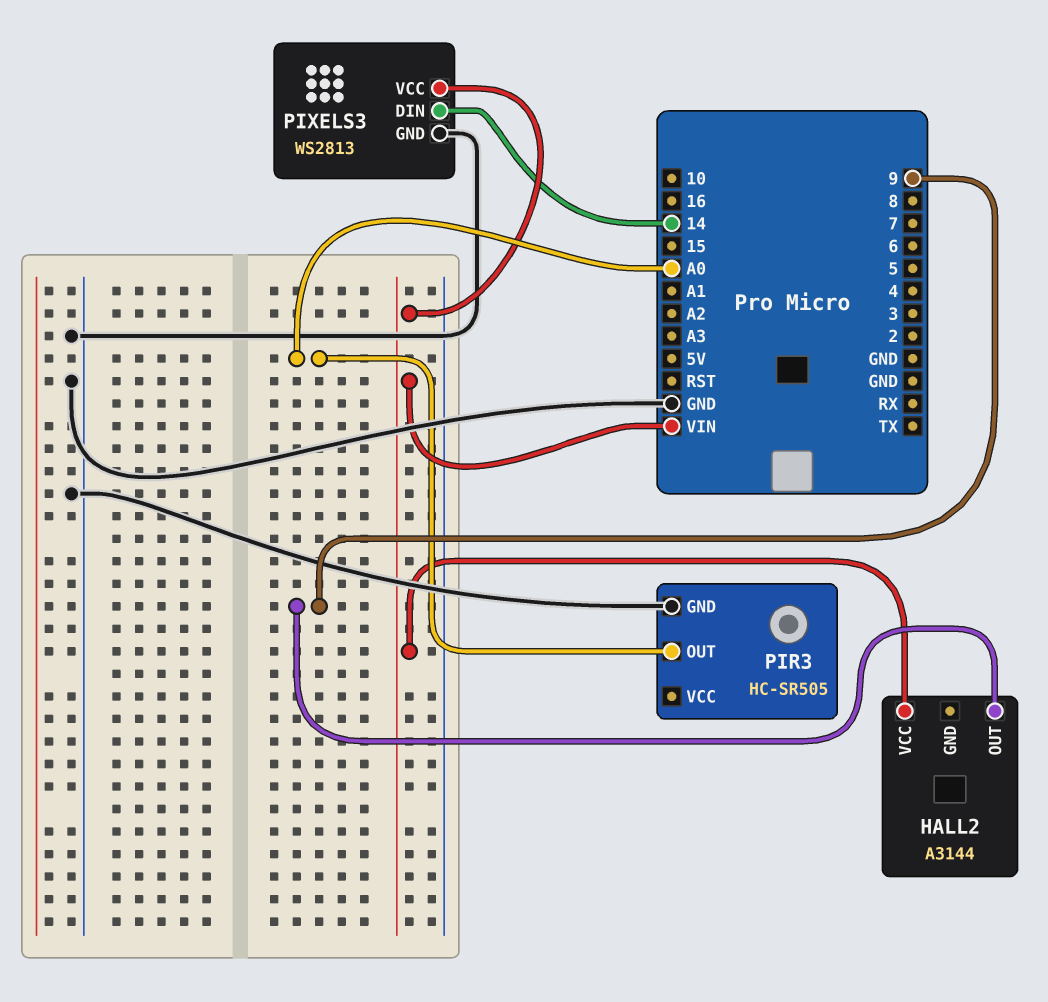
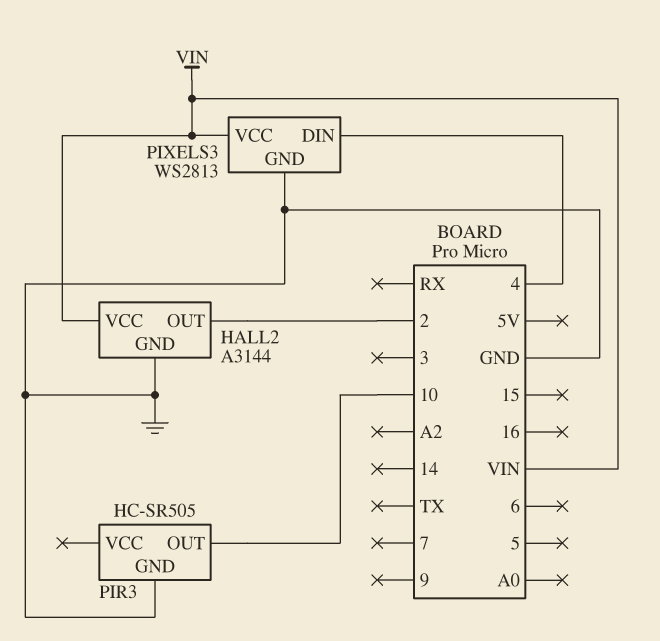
HALL2 pin GND: none -> GND
HALL2 pin OUT: 9 -> 2
PIR3 pin OUT: A0 -> 10
PIXELS3 pin DIN: 14 -> 4

